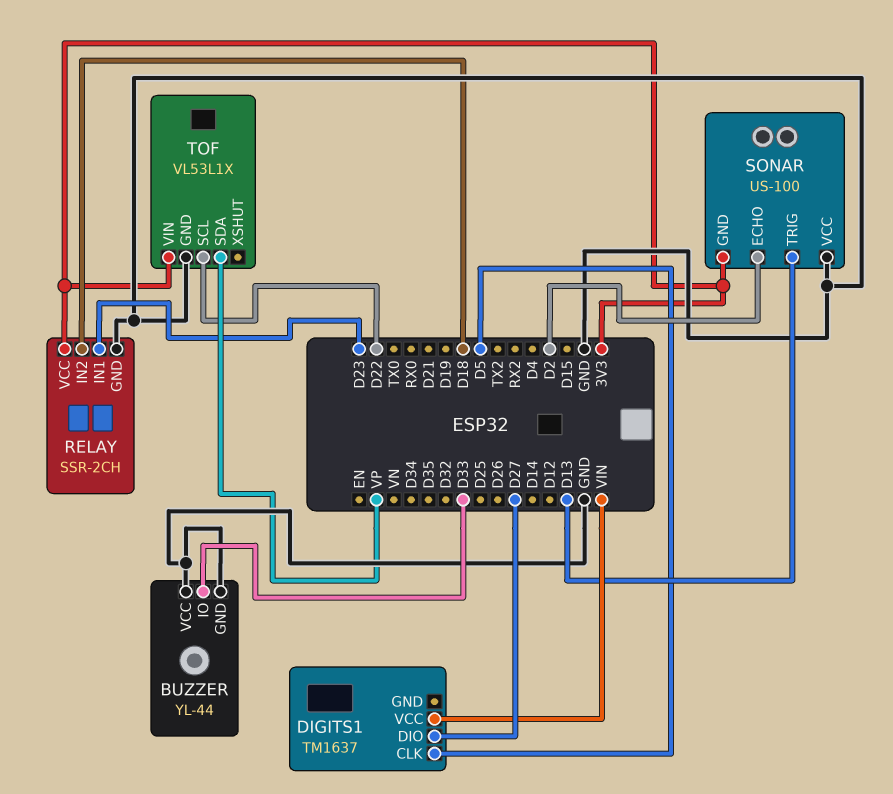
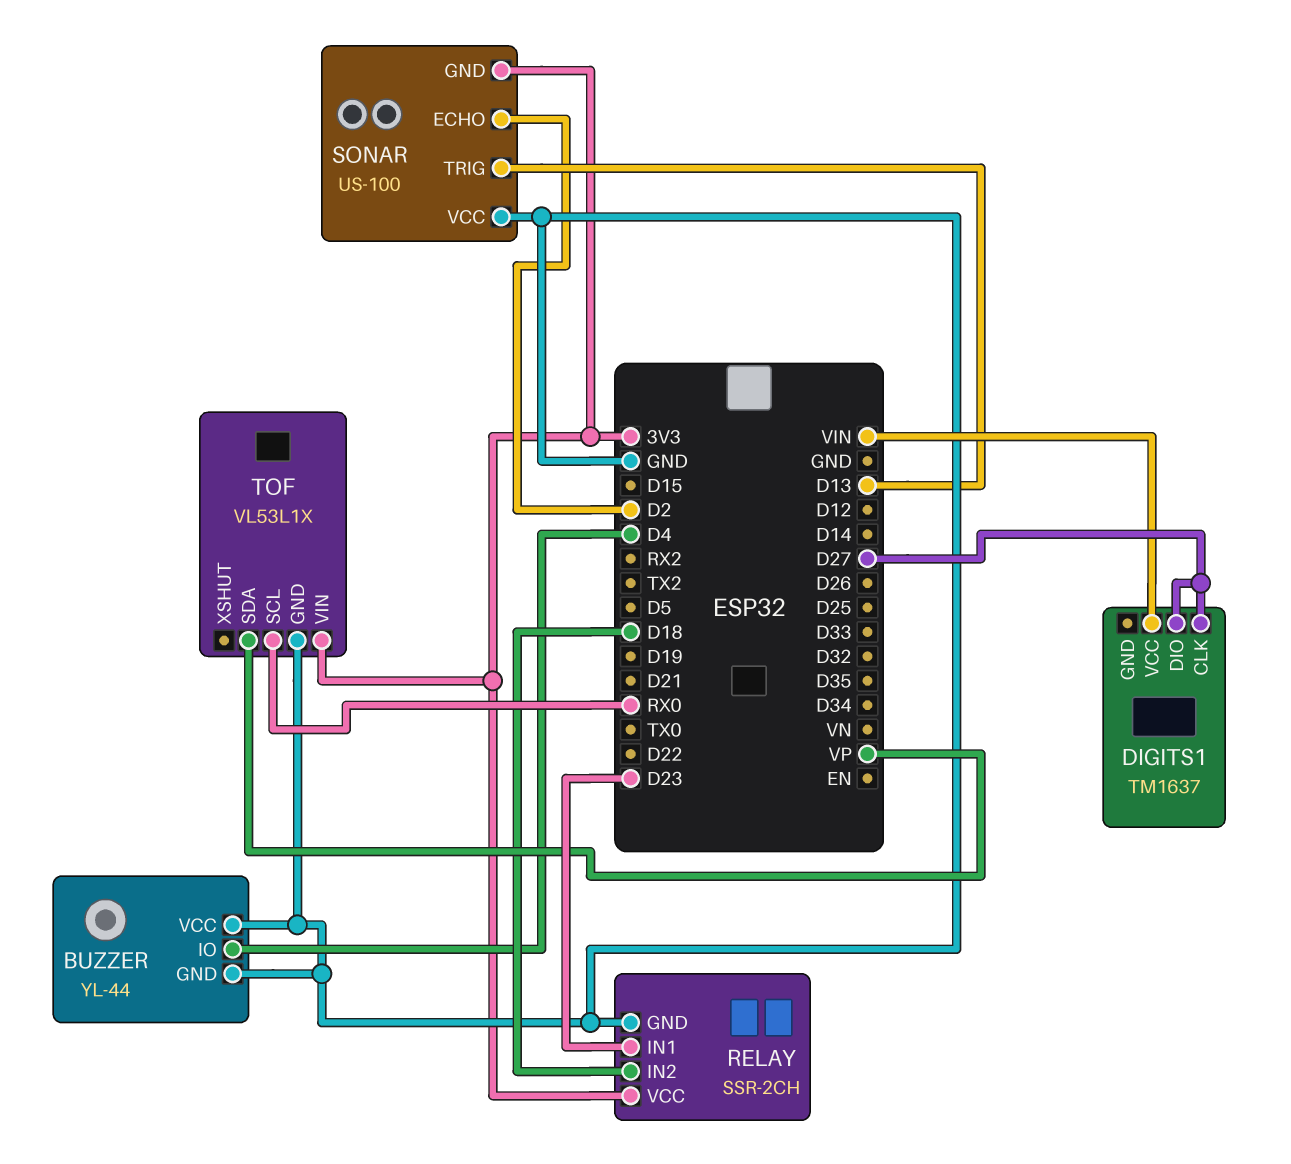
BUZZER pin IO: D33 -> D4
DIGITS1 pin CLK: D5 -> D27
TOF pin SCL: D22 -> RX0

